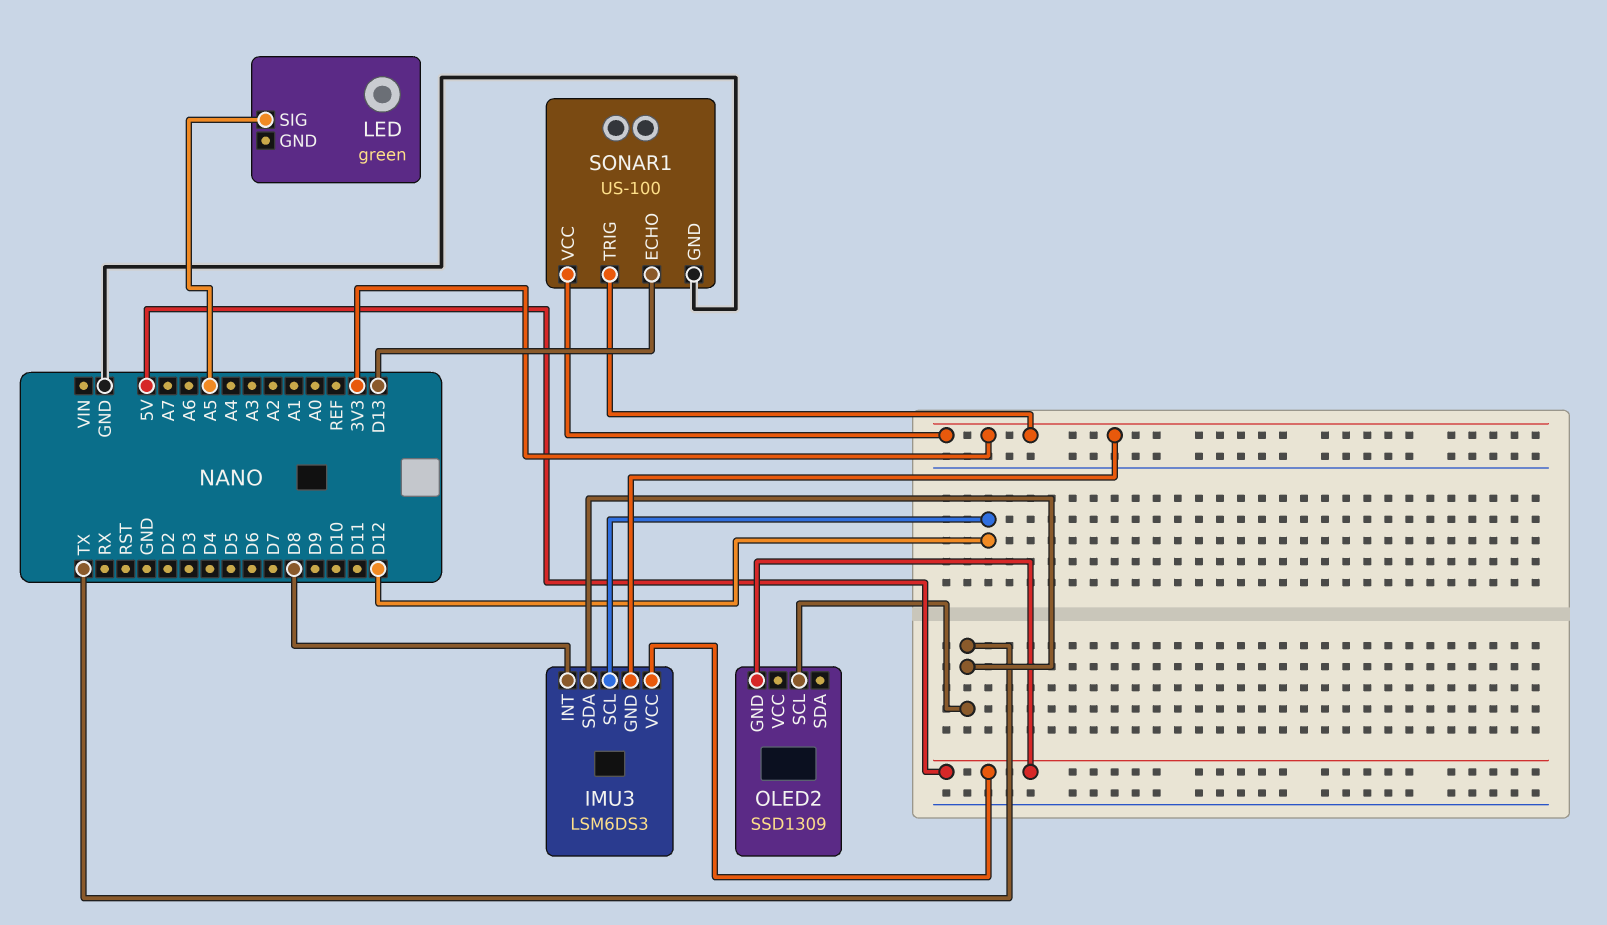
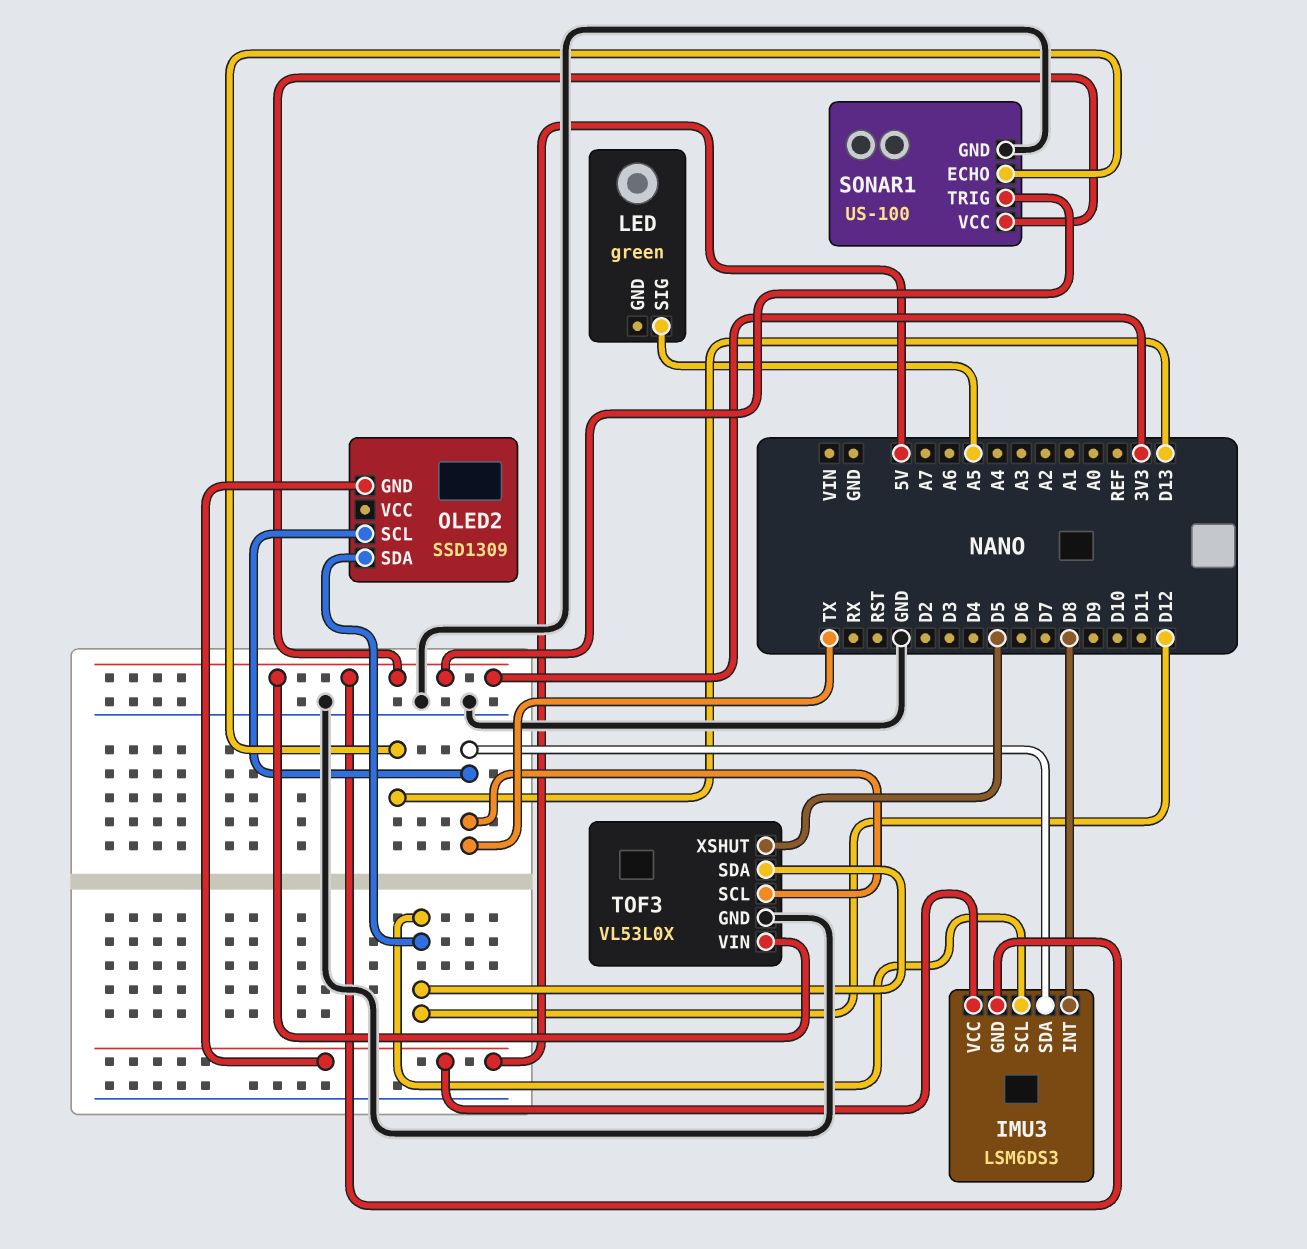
OLED2 pin SDA: none -> D12
TOF3: none -> VL53L0X
TOF3 pin GND: none -> GND
TOF3 pin SCL: none -> TX
TOF3 pin SDA: none -> D12
TOF3 pin VIN: none -> 3V3
TOF3 pin XSHUT: none -> D5

